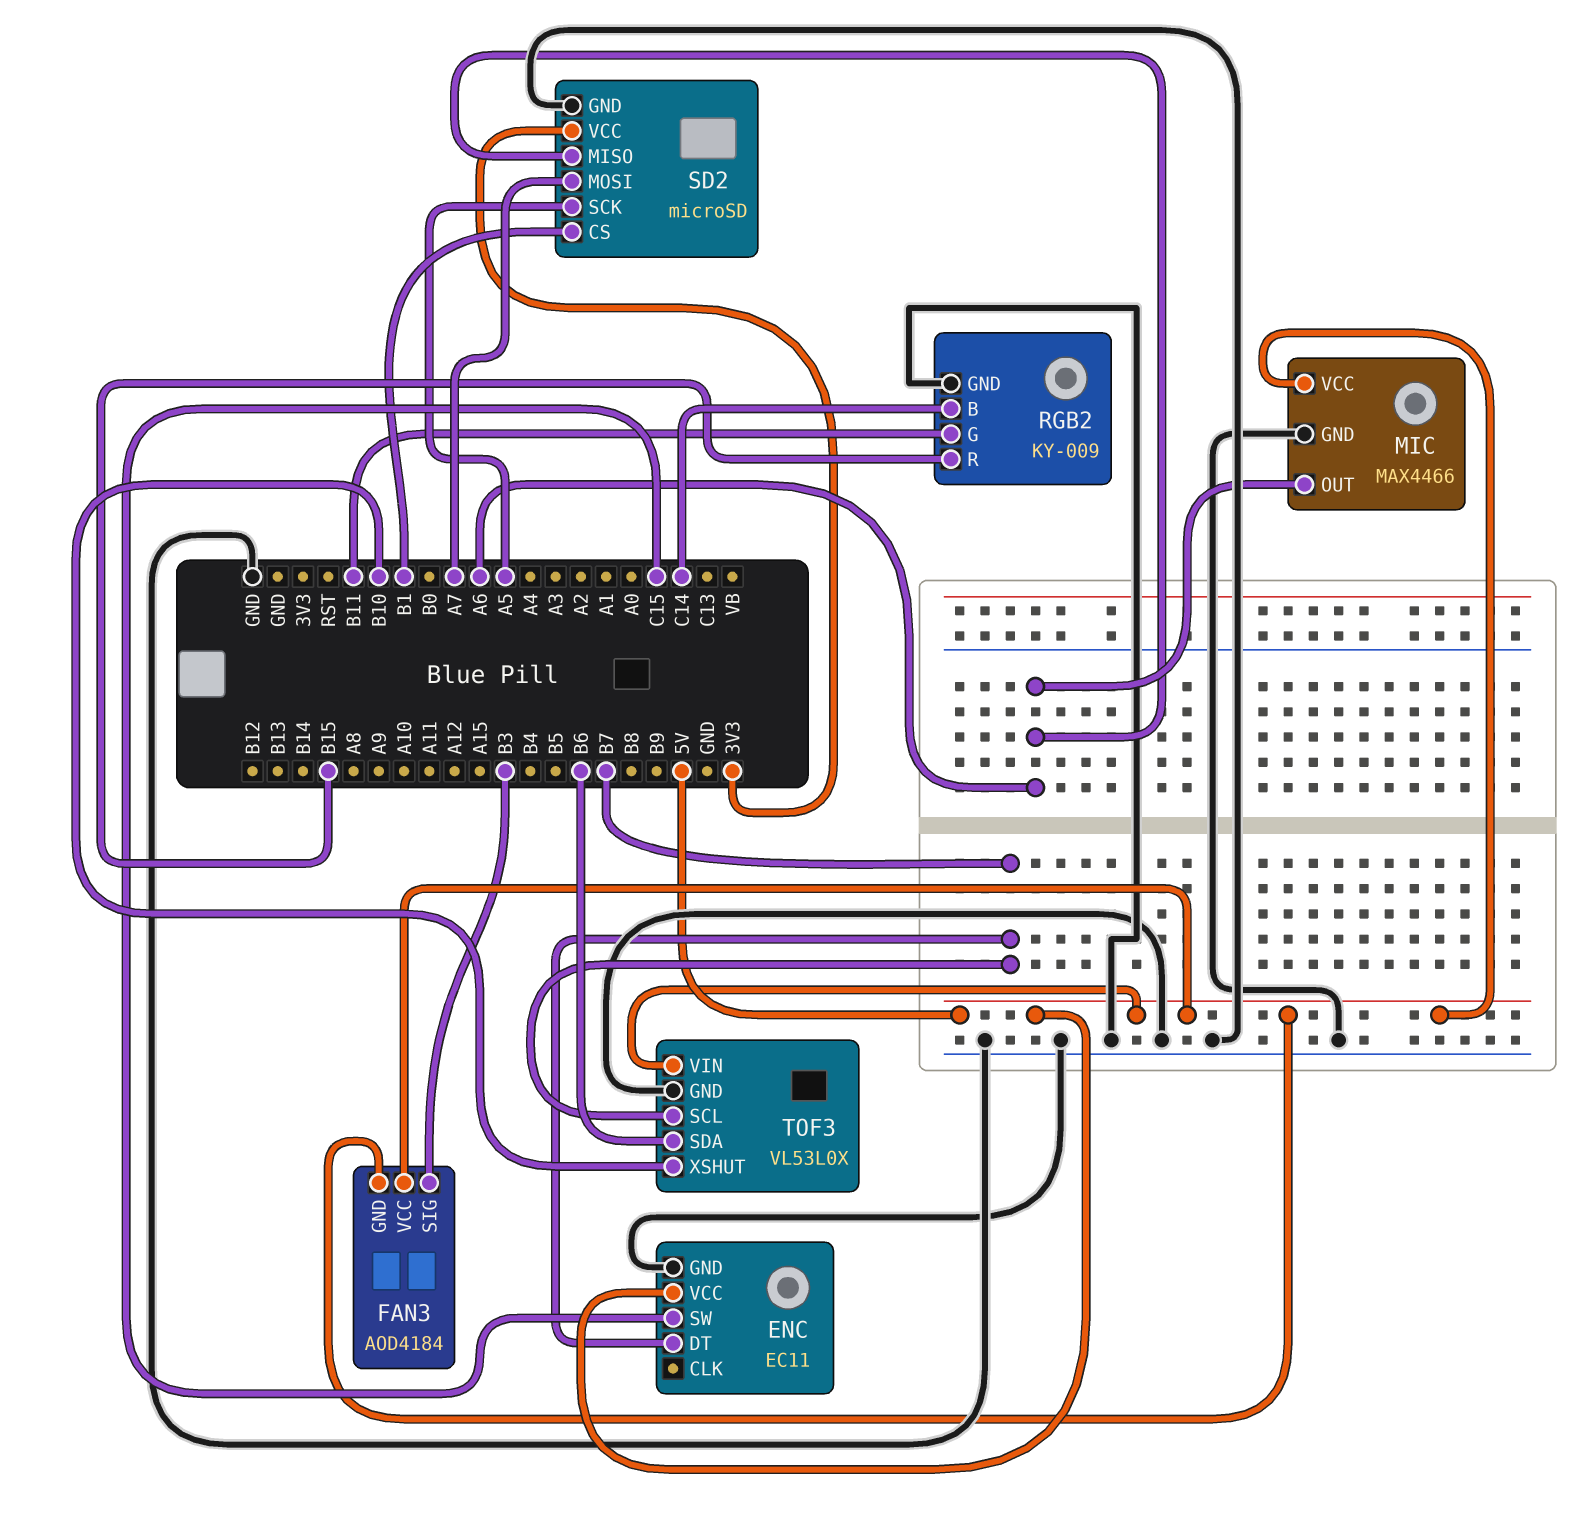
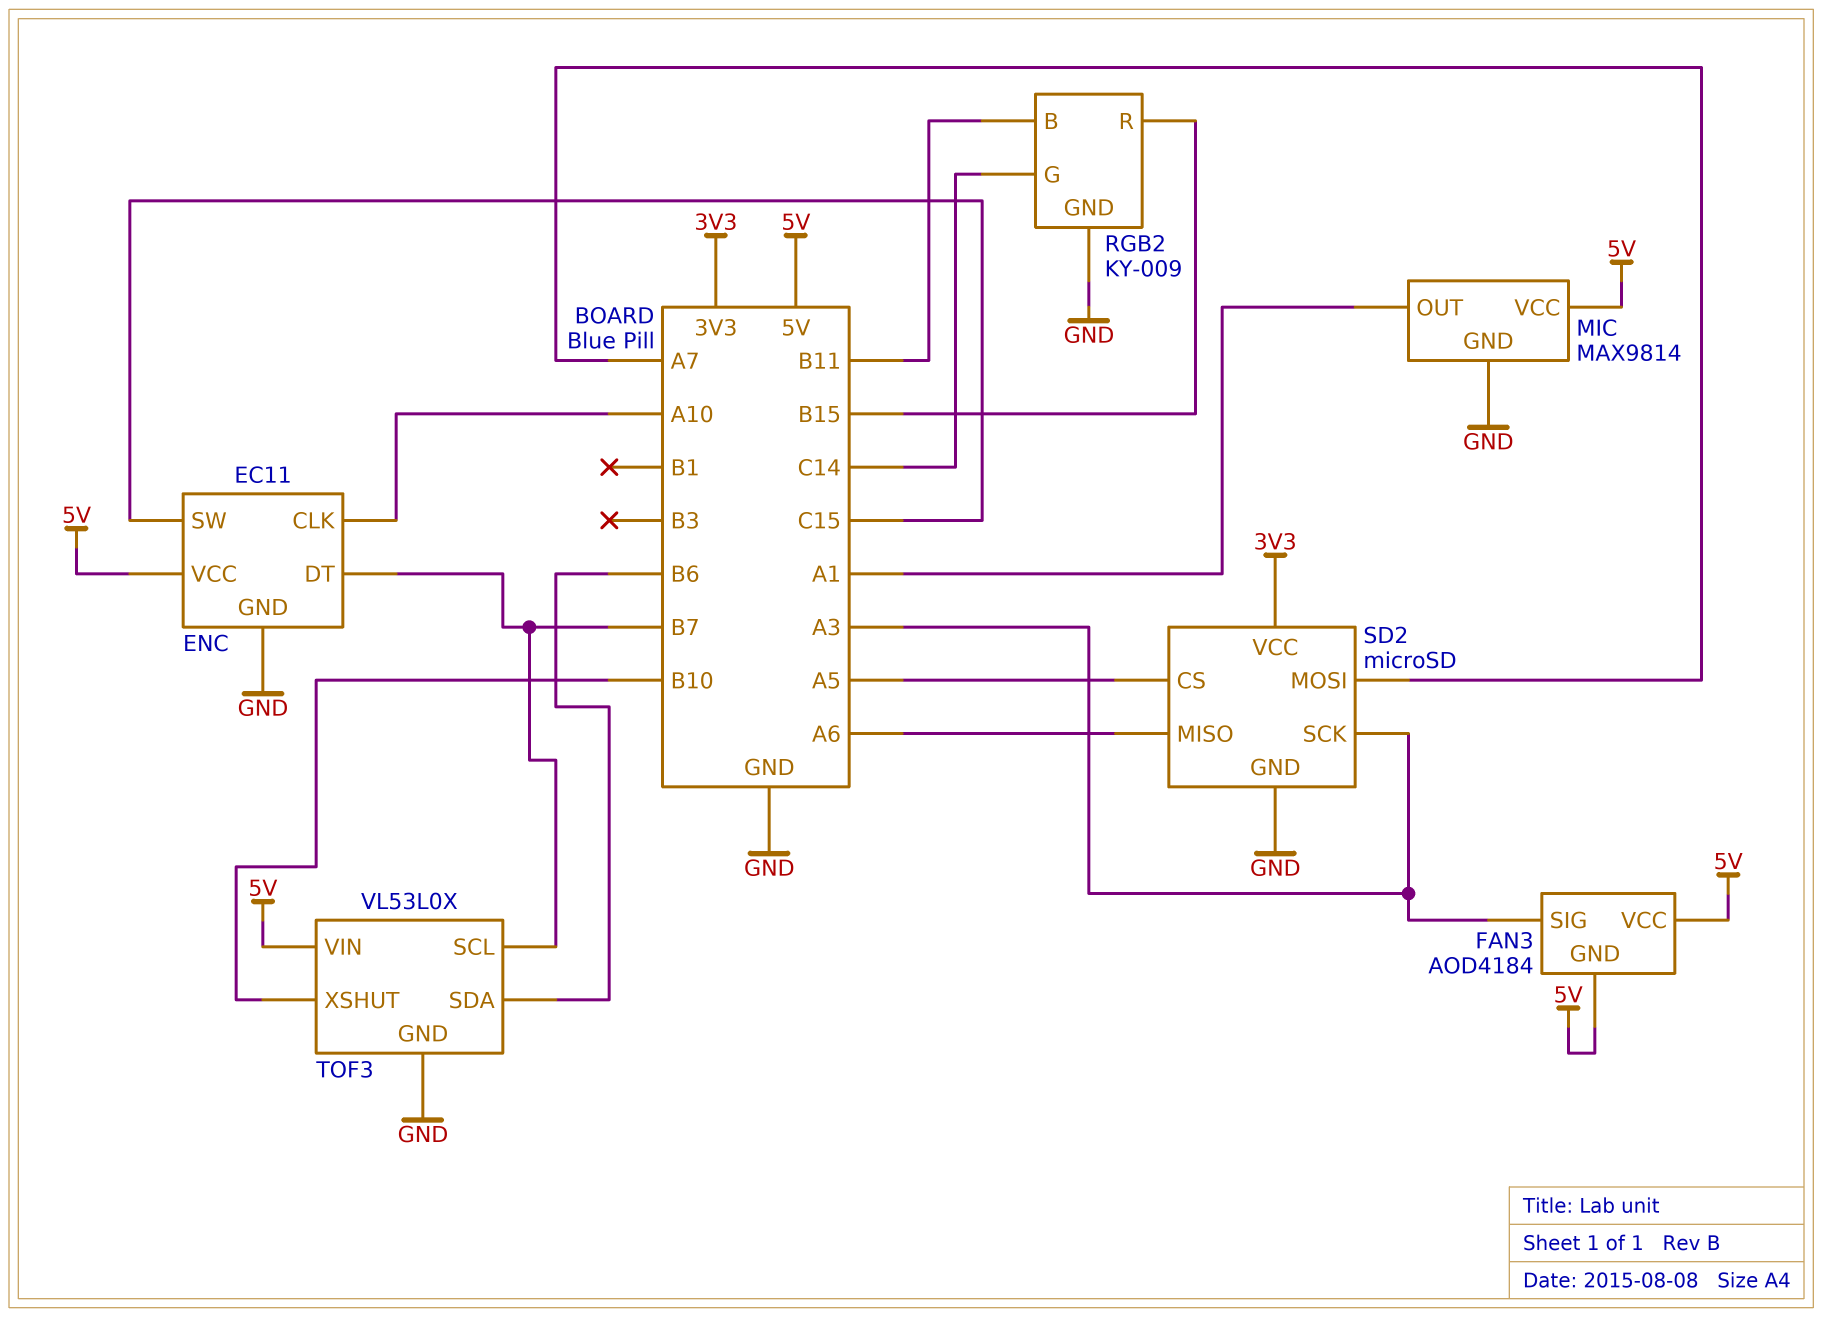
ENC pin CLK: none -> A10
FAN3 pin SIG: B3 -> A3
MIC: MAX4466 -> MAX9814
MIC pin OUT: A6 -> A1
RGB2 pin B: C14 -> B11
RGB2 pin G: B11 -> C14
SD2 pin CS: B1 -> A5
SD2 pin SCK: A5 -> A3

